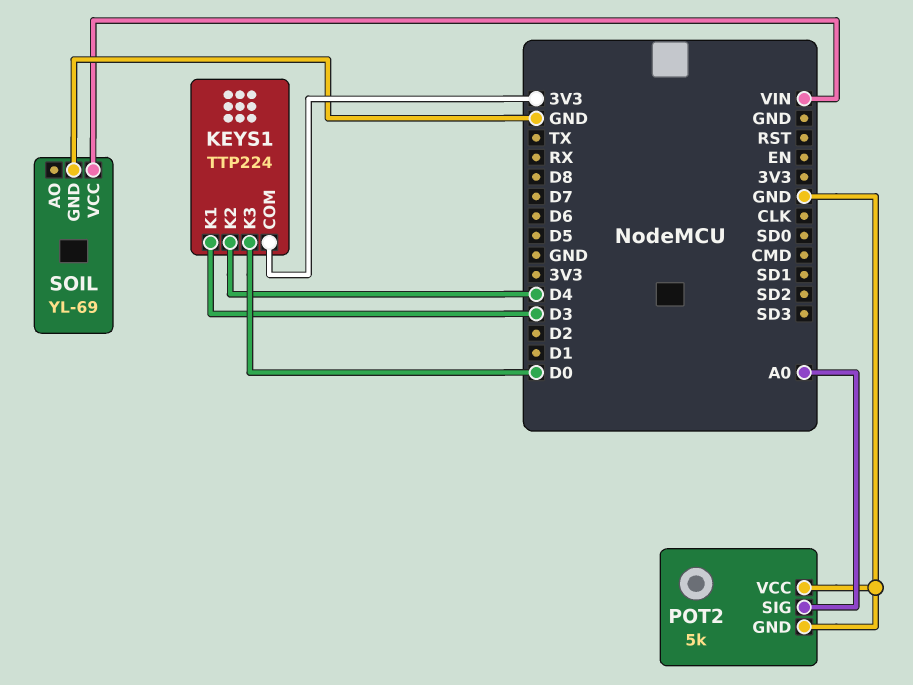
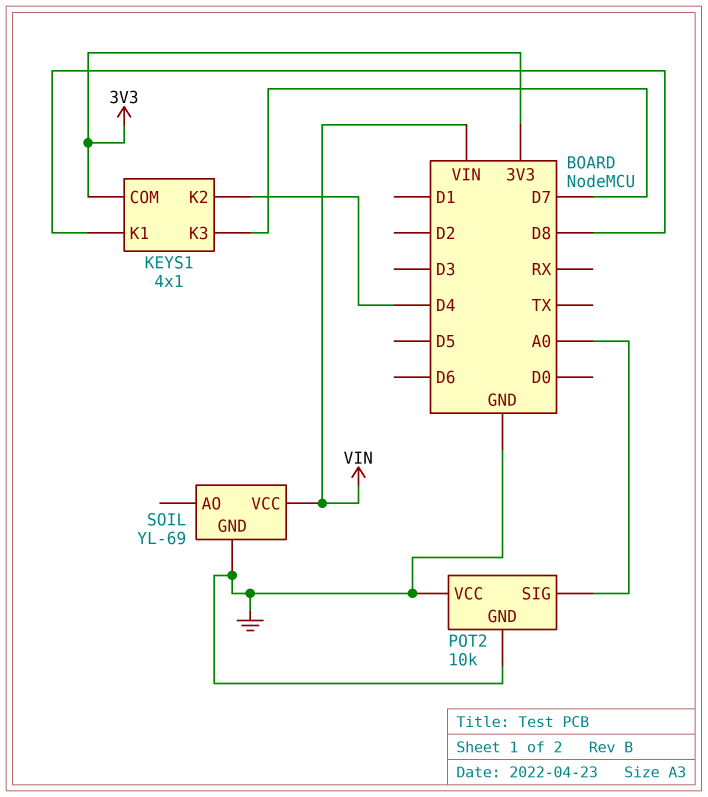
KEYS1: TTP224 -> 4x1
KEYS1 pin K1: D3 -> D8
KEYS1 pin K3: D0 -> D7
POT2: 5k -> 10k

